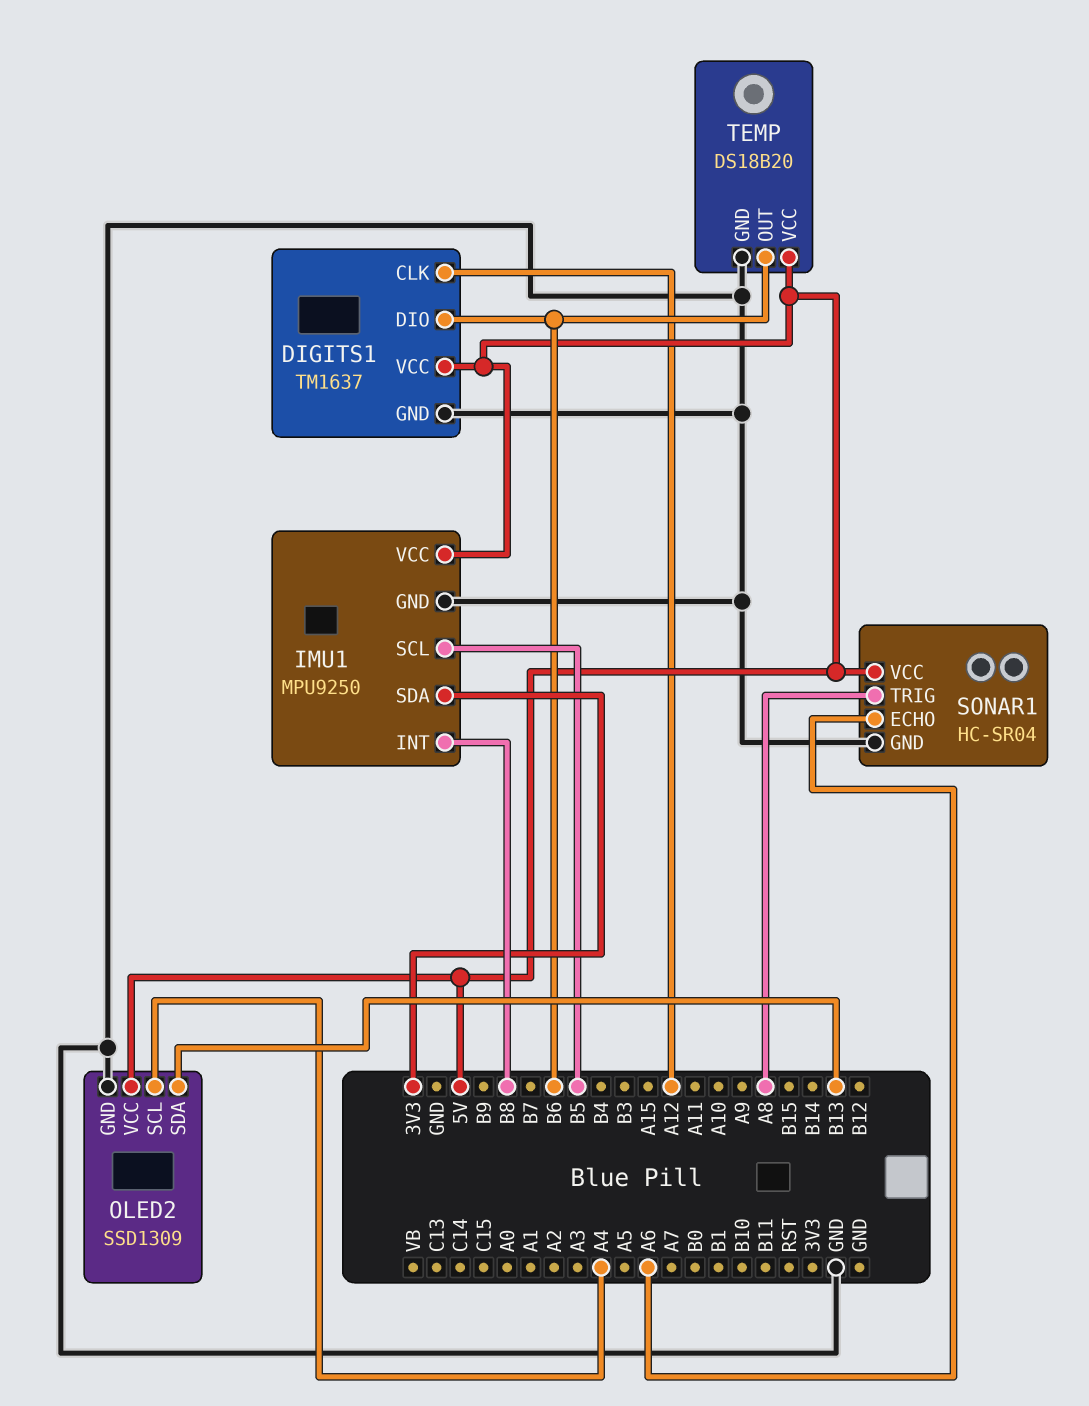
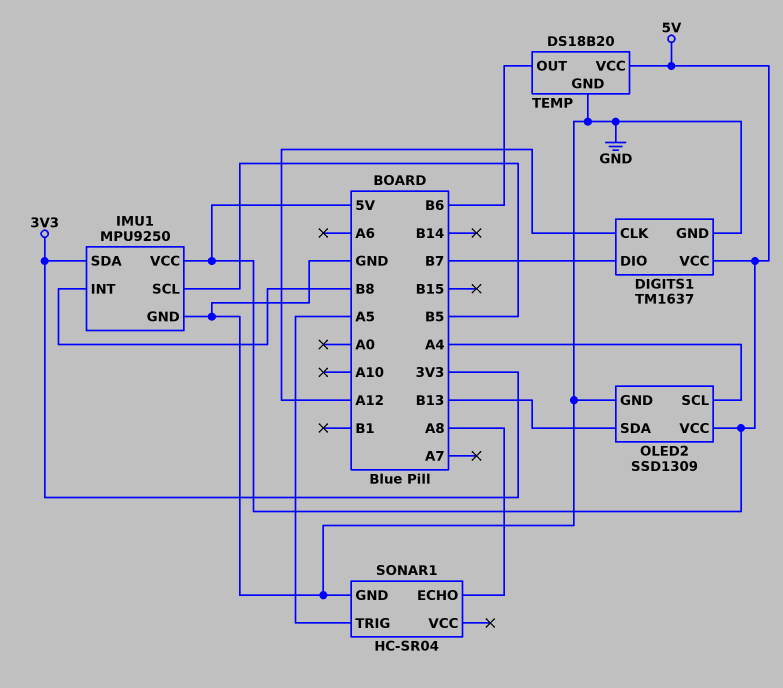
DIGITS1 pin DIO: B6 -> B7
SONAR1 pin ECHO: A6 -> A8
SONAR1 pin TRIG: A8 -> A5
SONAR1 pin VCC: 5V -> none

